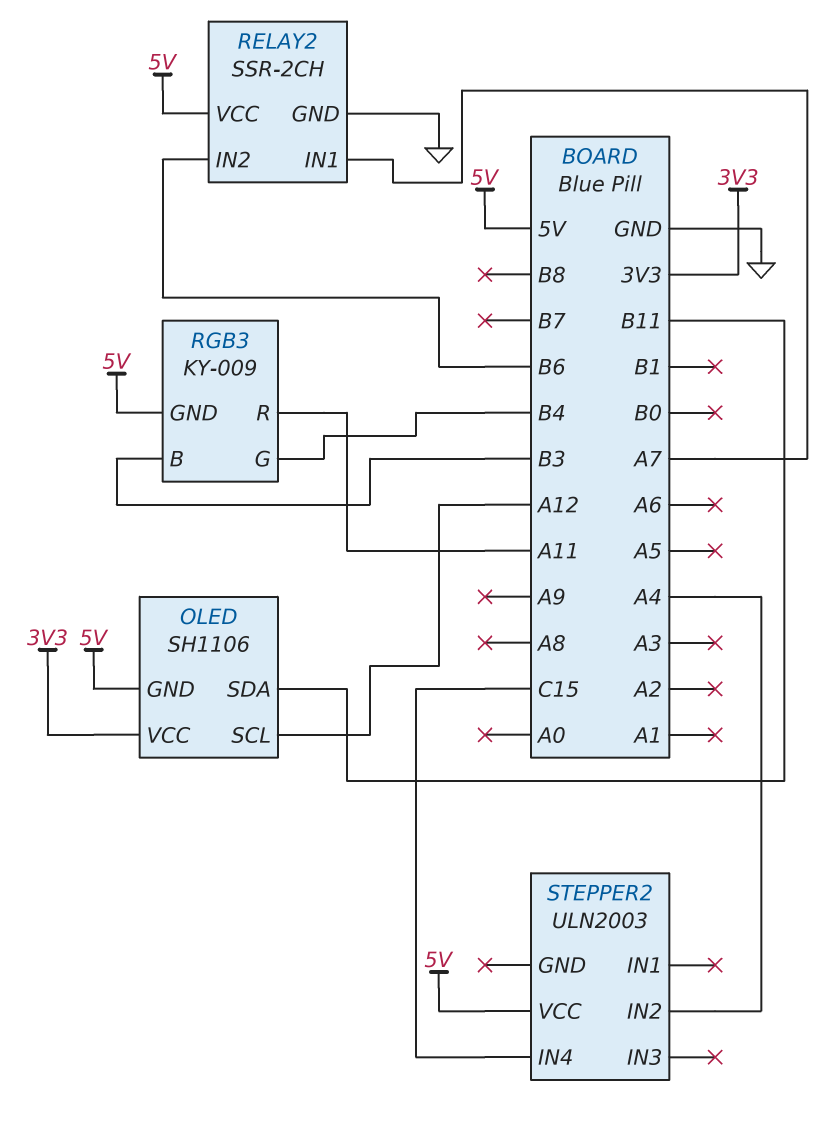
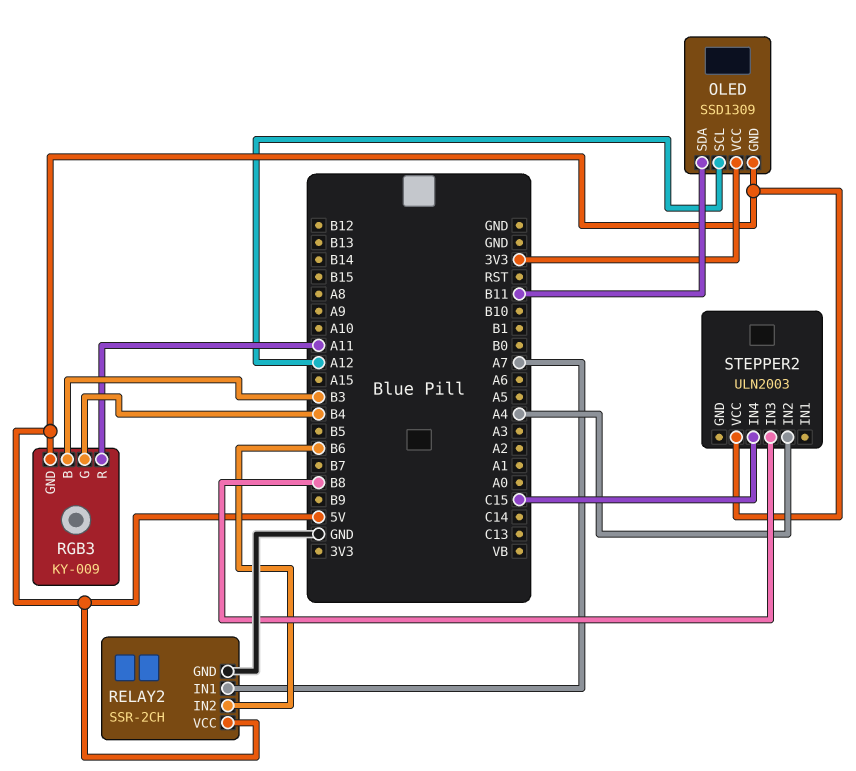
OLED: SH1106 -> SSD1309
STEPPER2 pin IN3: none -> B8

